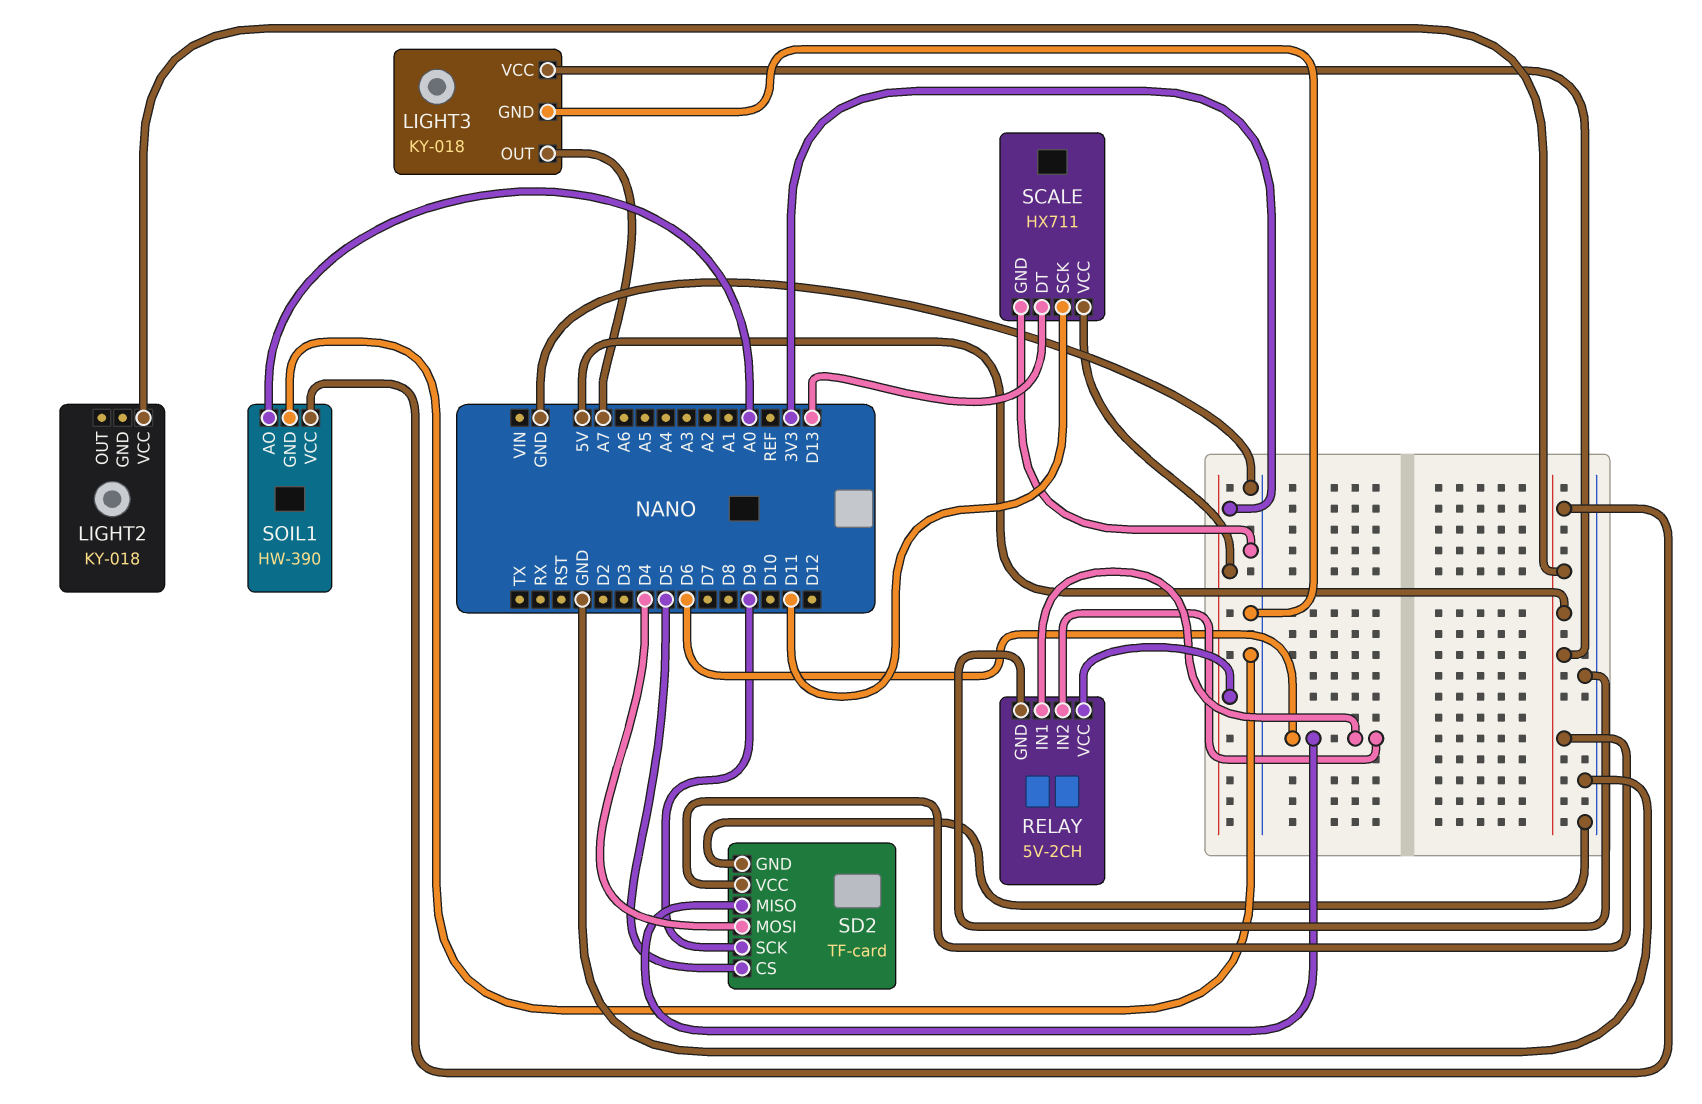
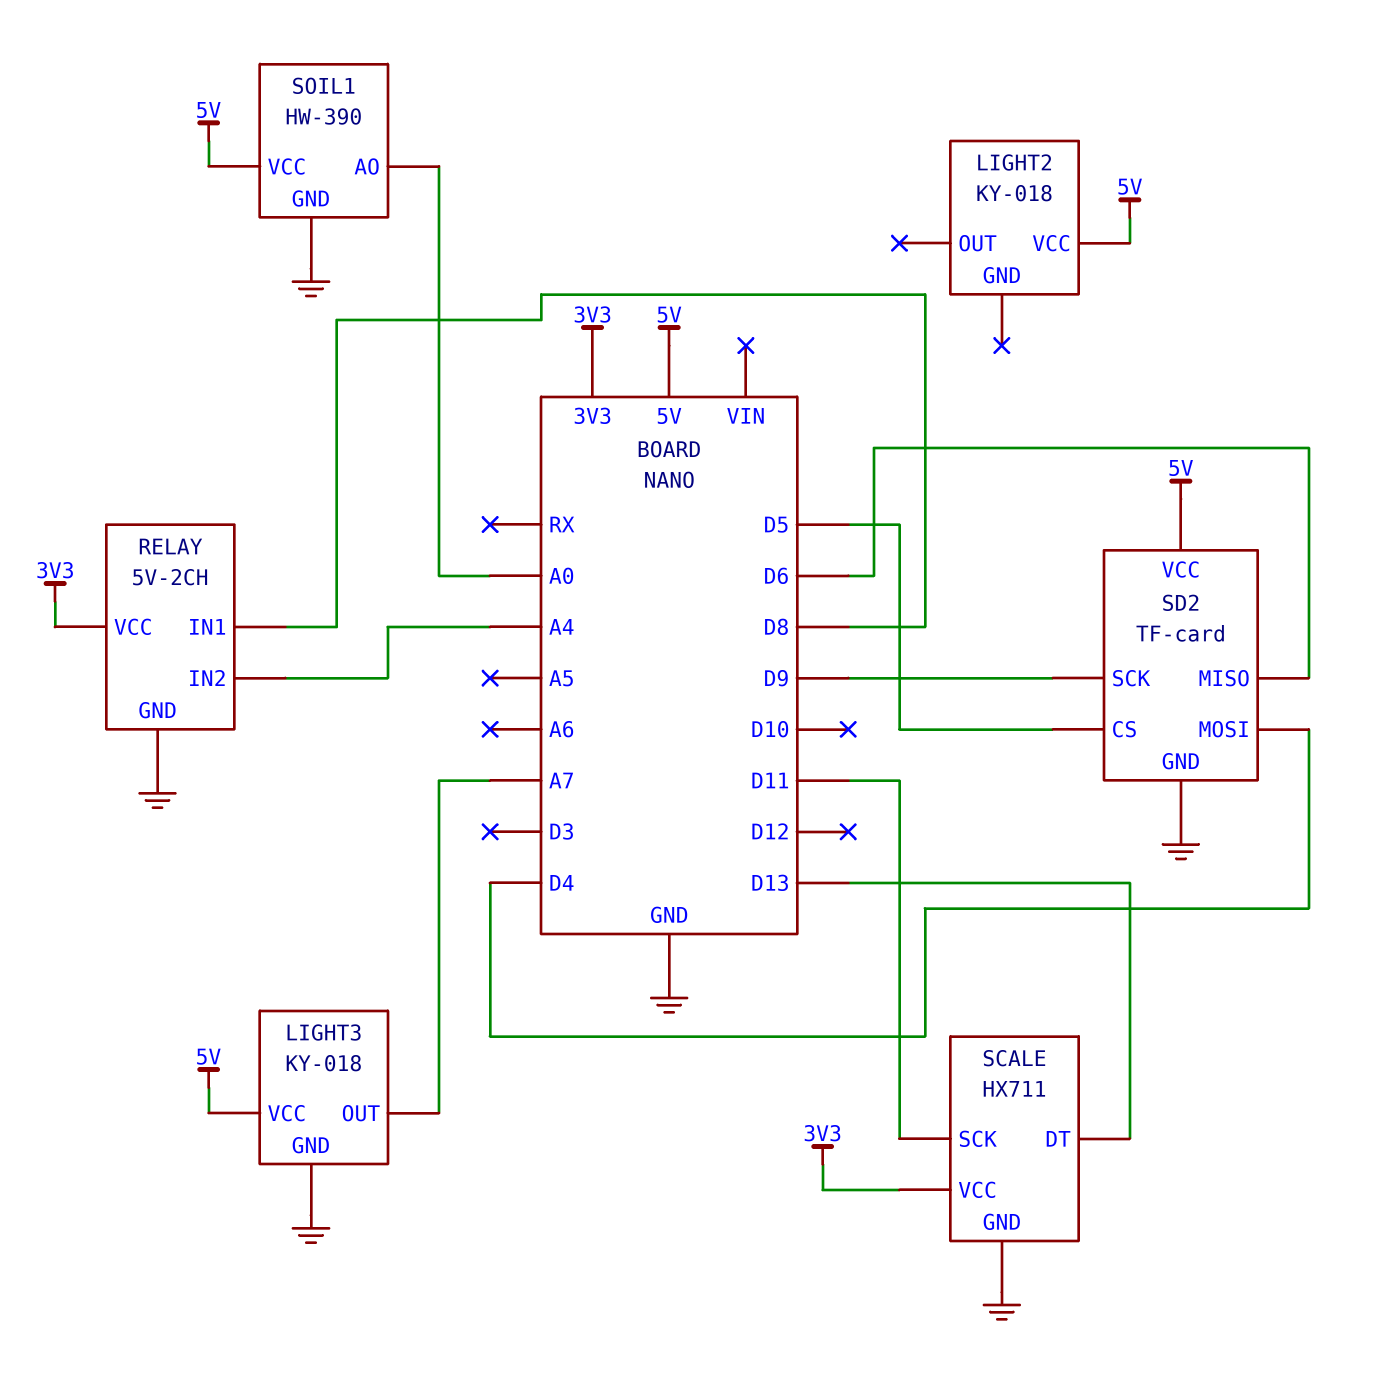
RELAY pin IN1: D6 -> D8
RELAY pin IN2: D6 -> A4

